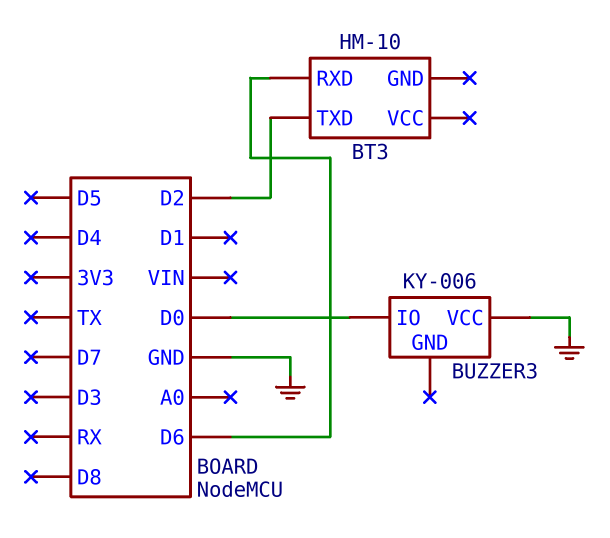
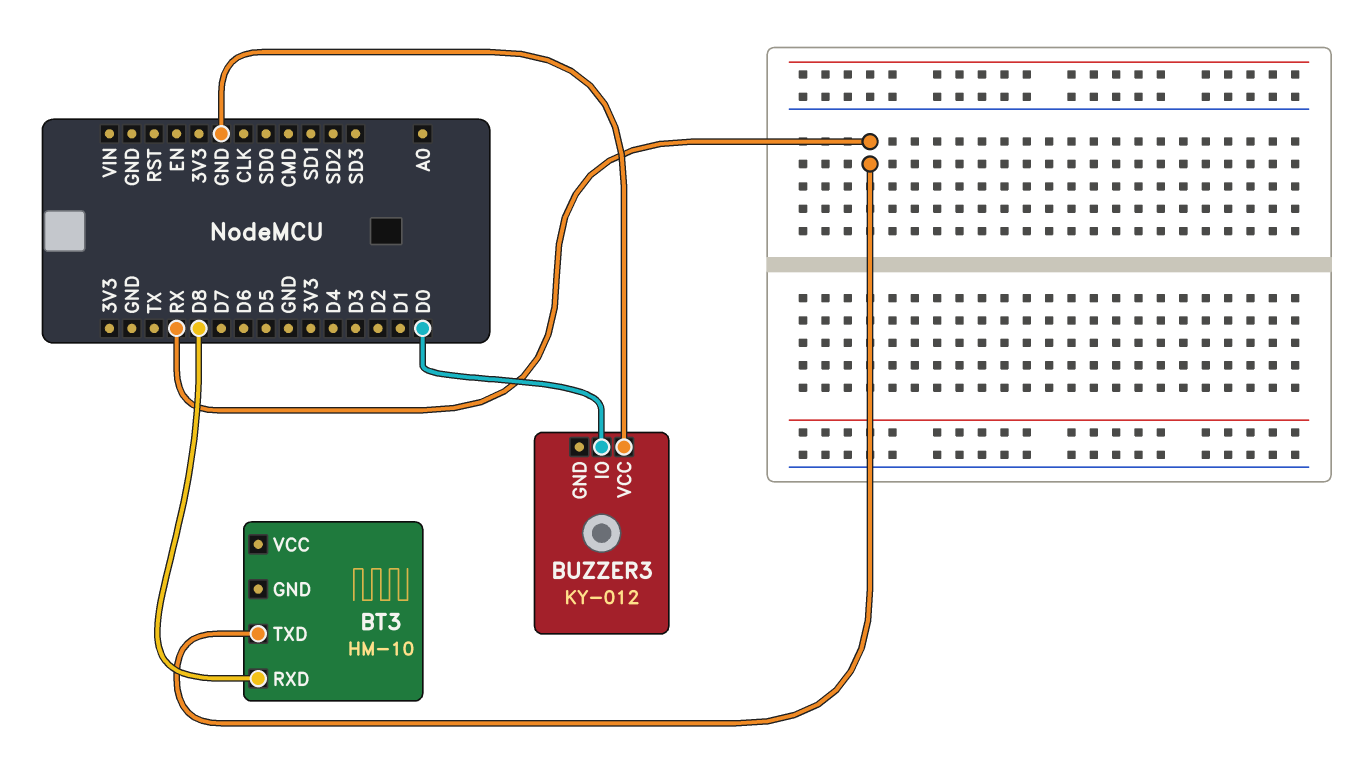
BT3 pin RXD: D6 -> D8
BT3 pin TXD: D2 -> RX
BUZZER3: KY-006 -> KY-012

